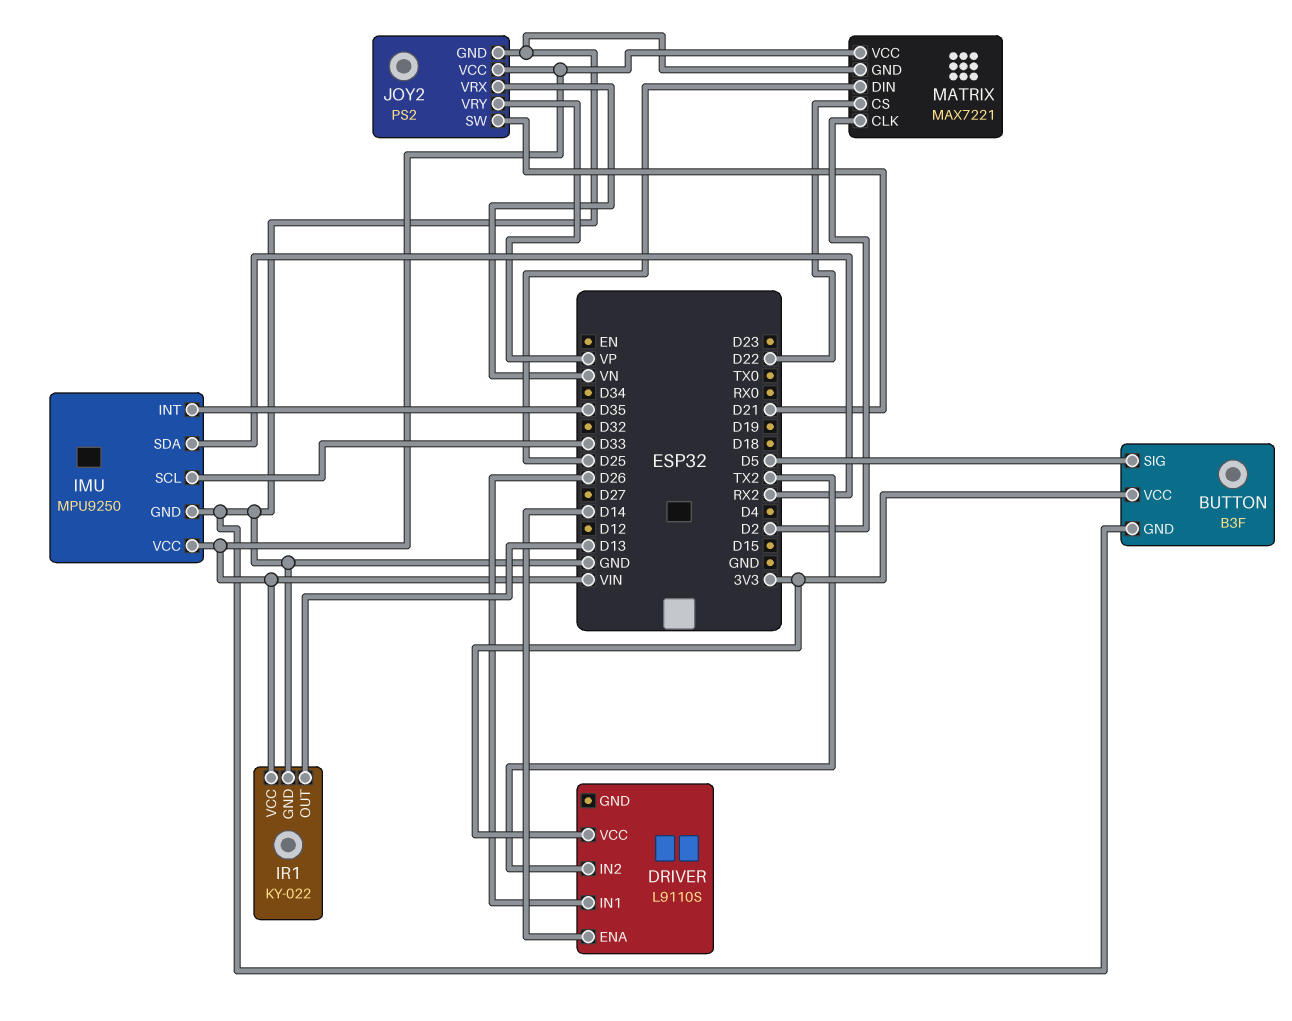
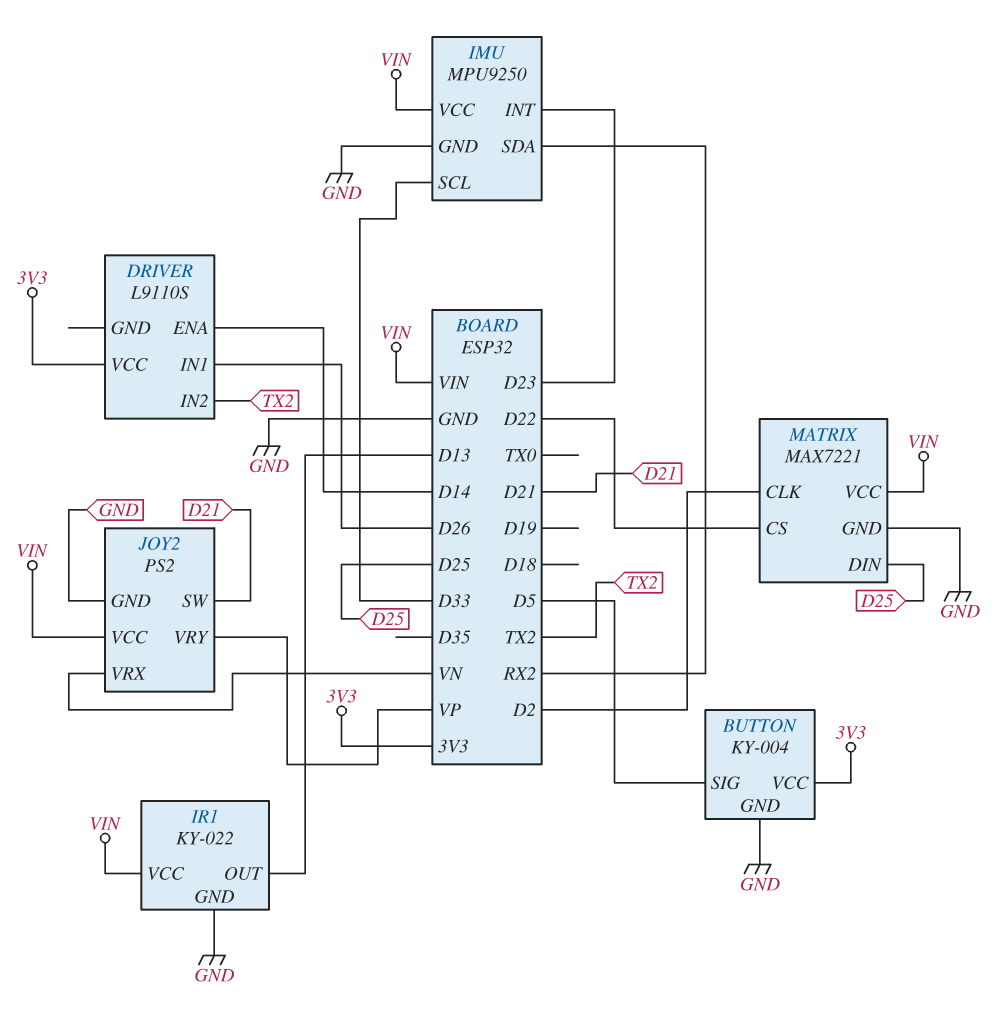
BUTTON: B3F -> KY-004
IMU pin INT: D35 -> D23

